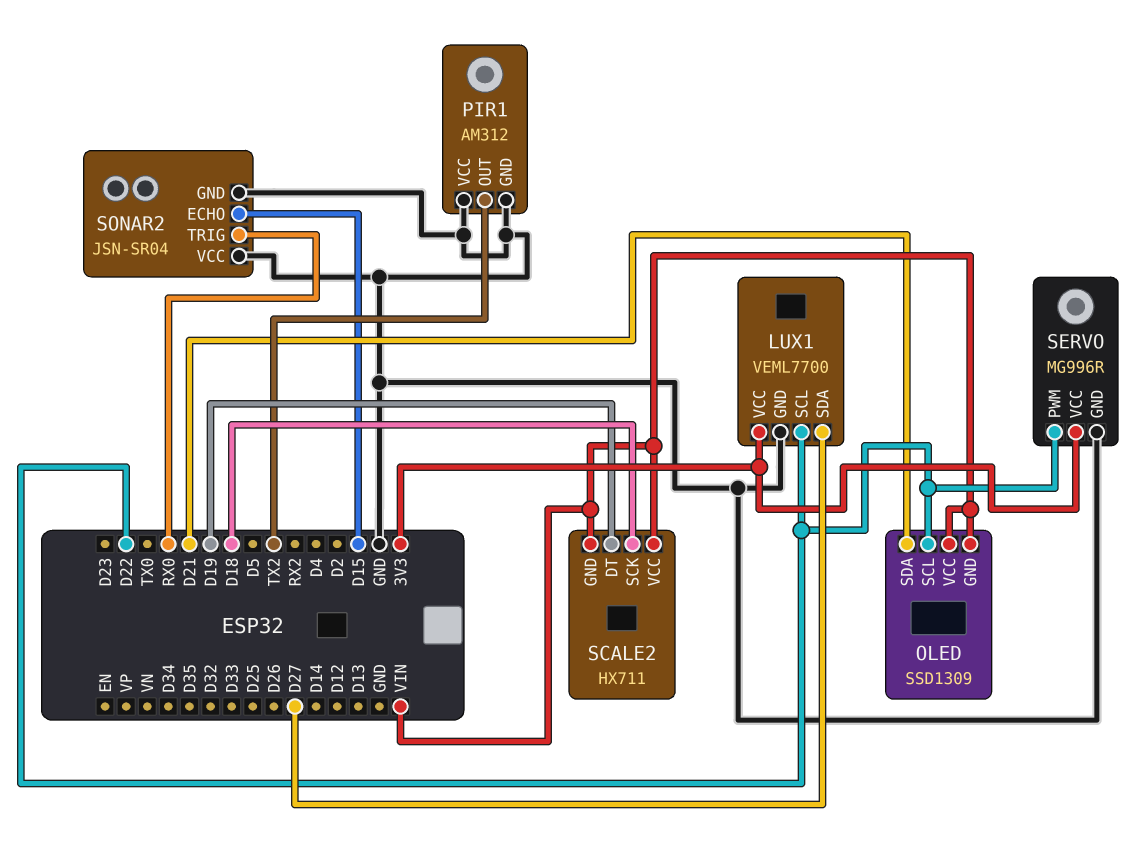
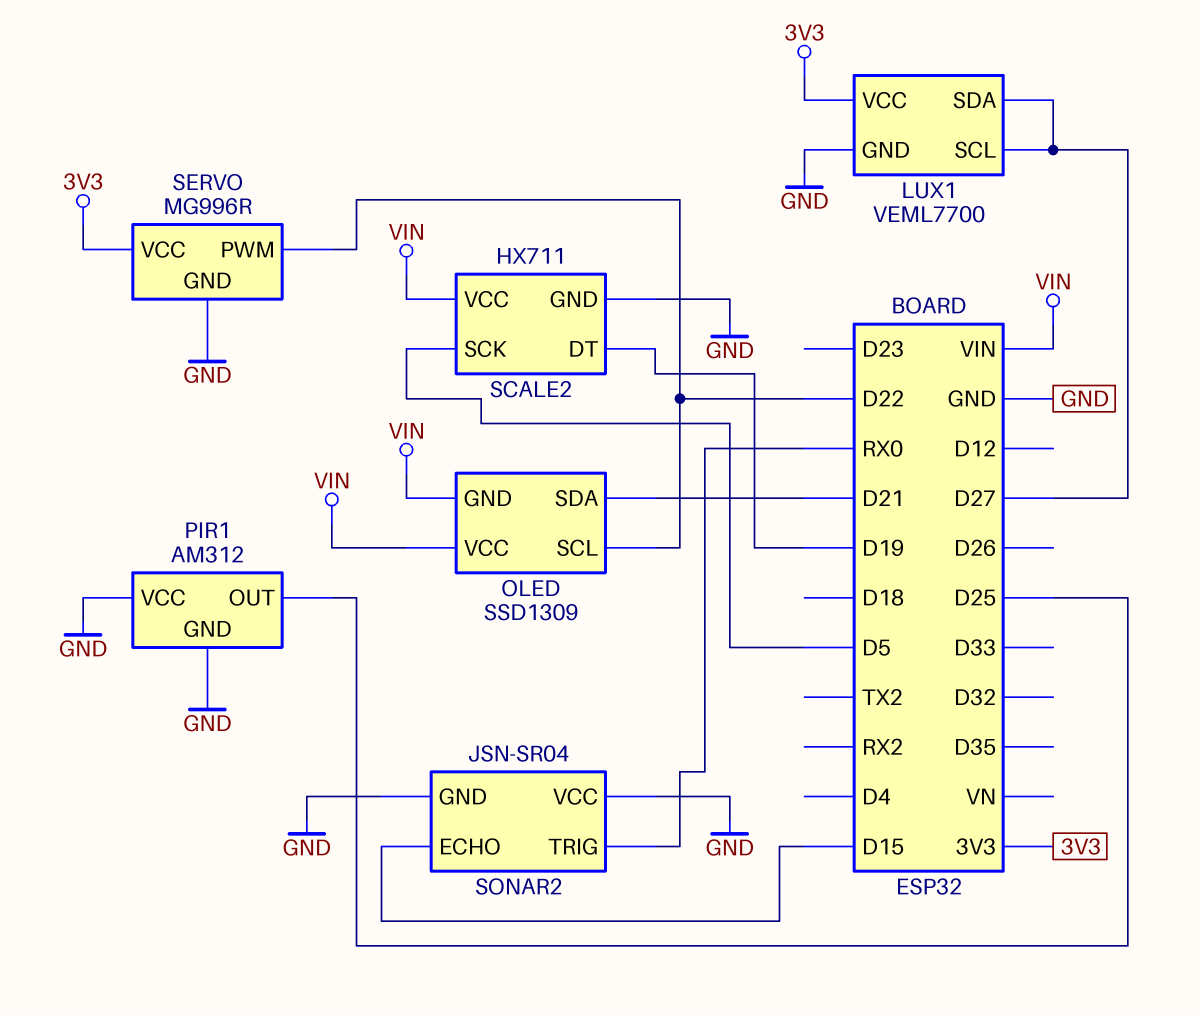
LUX1 pin SCL: D22 -> D27
PIR1 pin OUT: TX2 -> D25
SCALE2 pin GND: VIN -> GND
SCALE2 pin SCK: D18 -> D5

